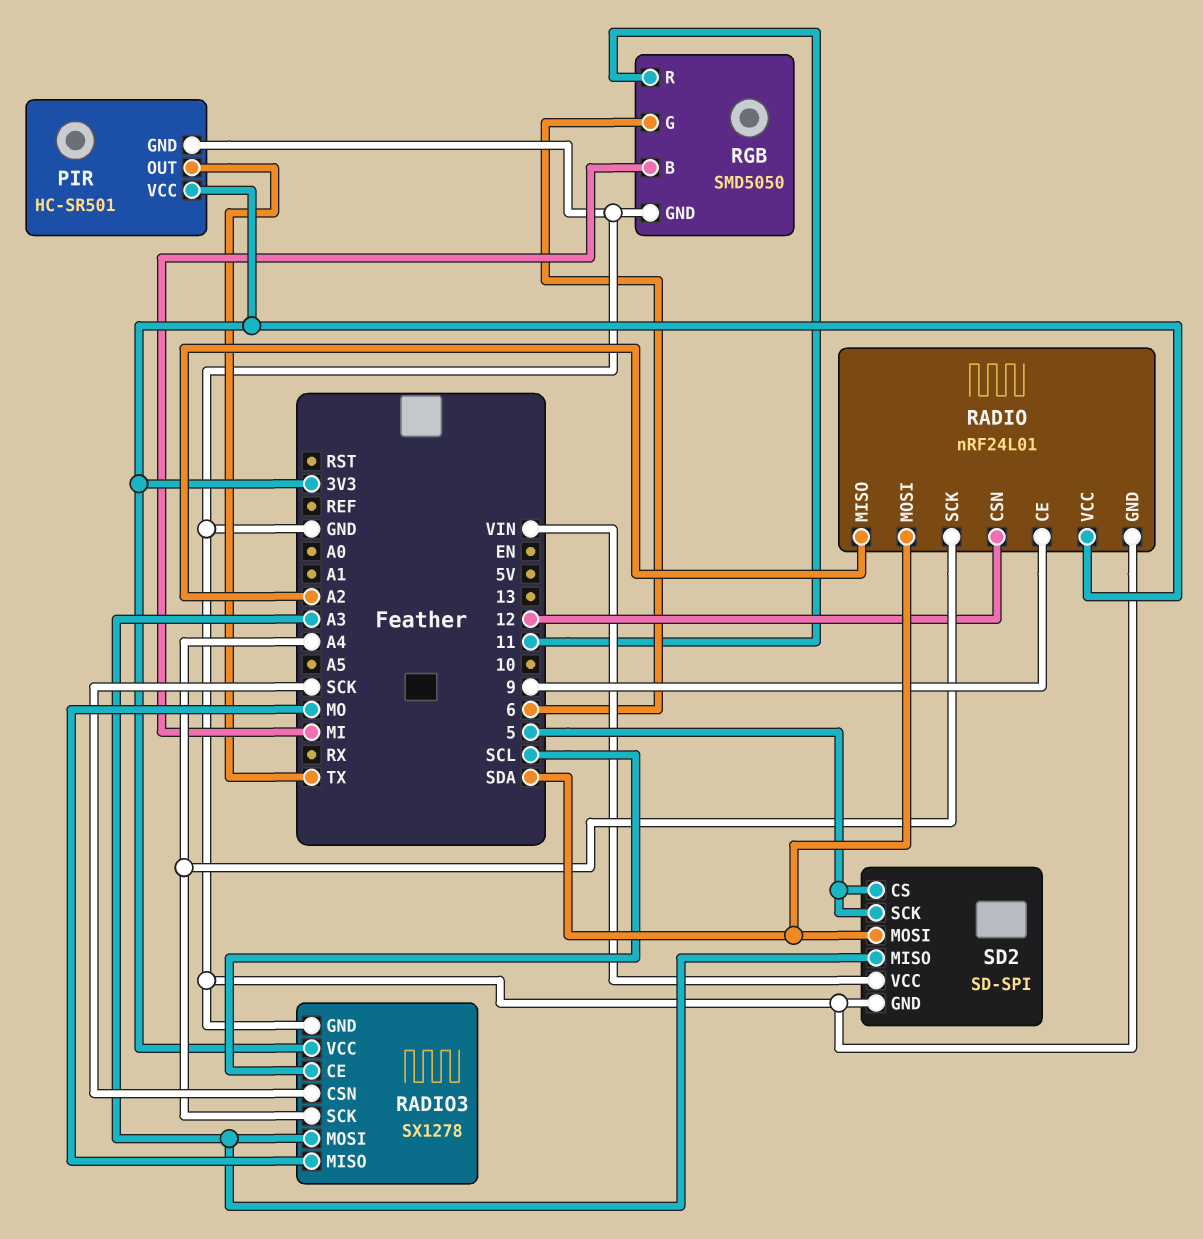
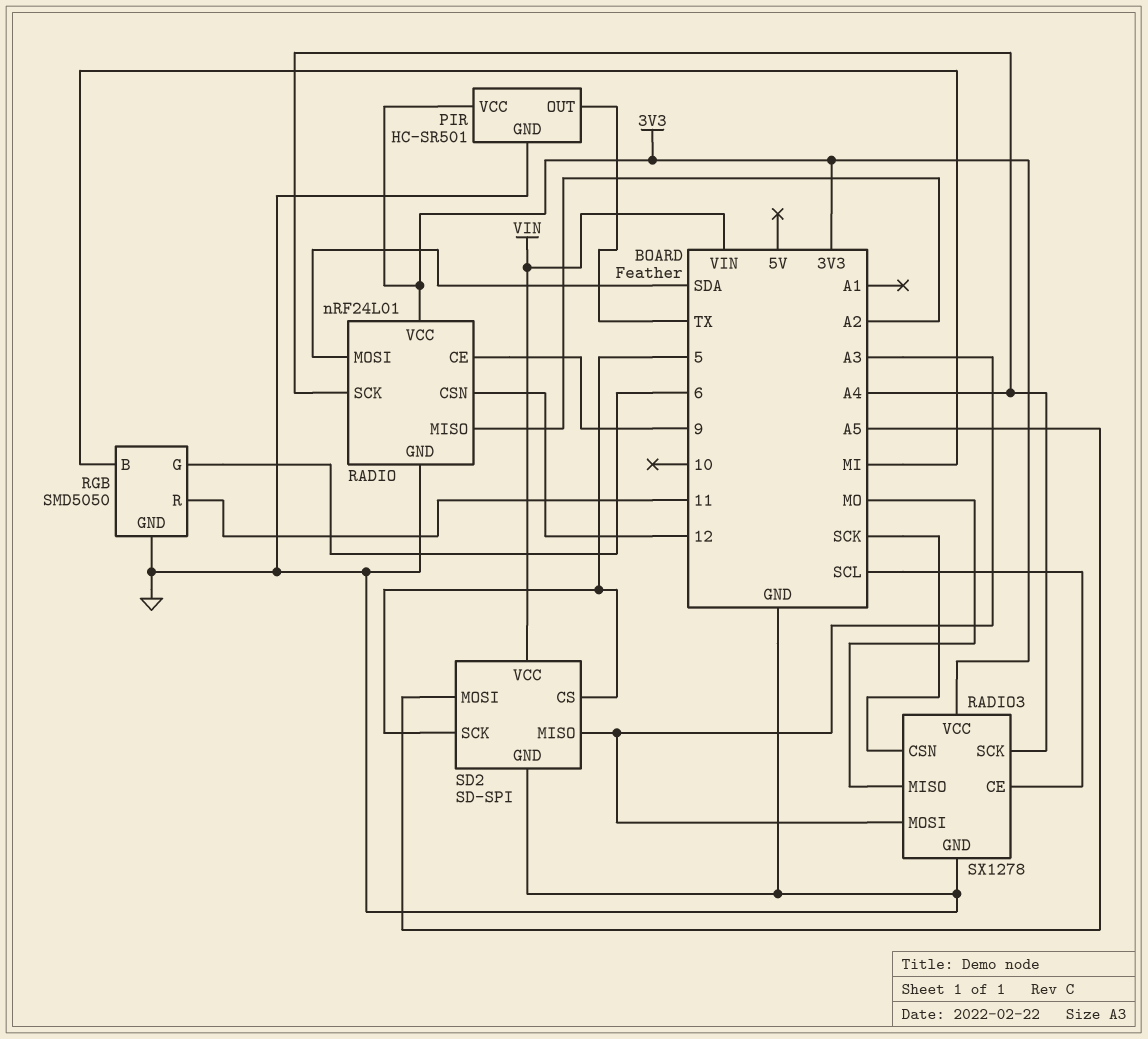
SD2 pin MOSI: SDA -> A5

